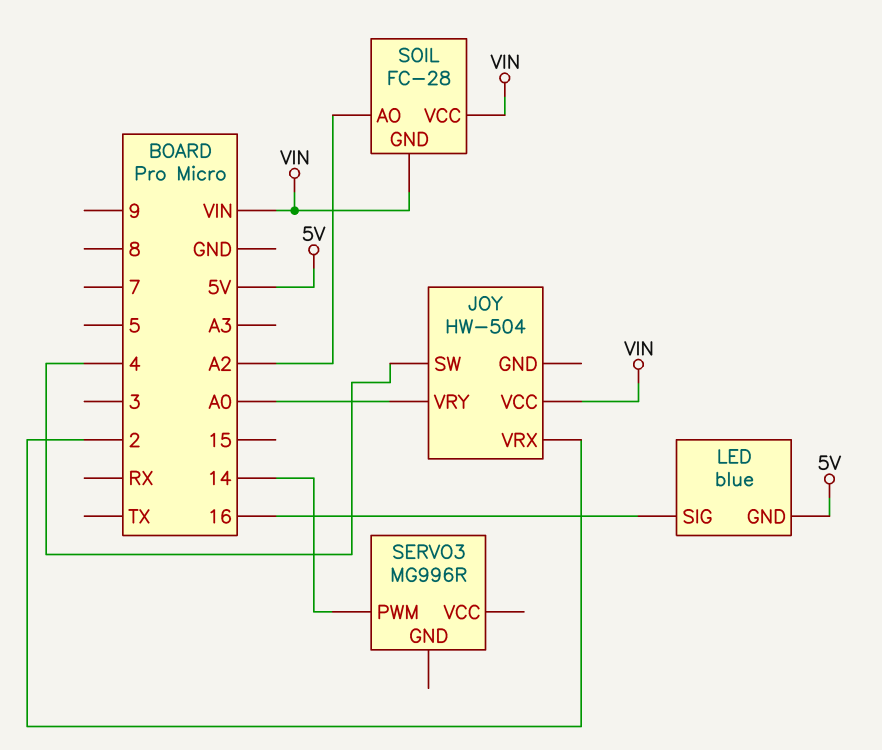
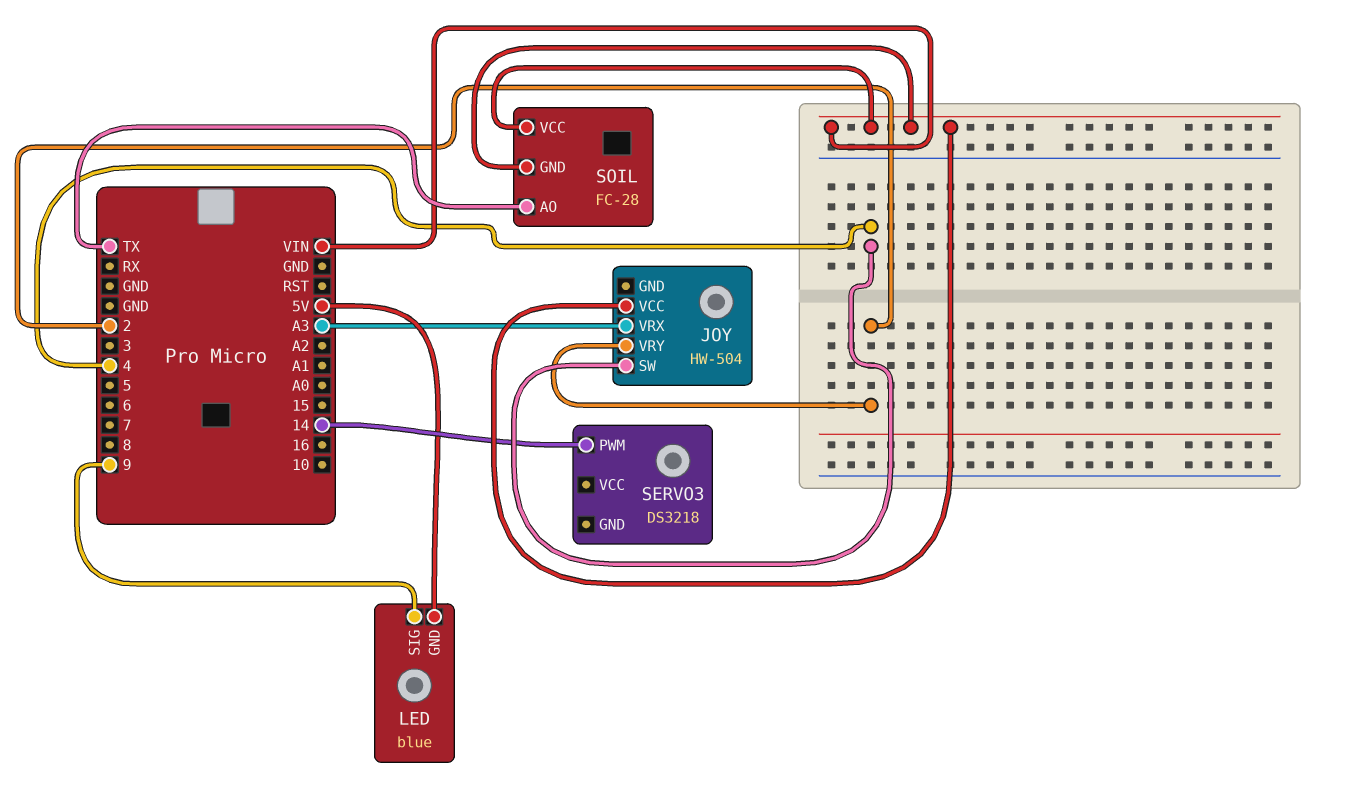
JOY pin VRX: 2 -> A3
JOY pin VRY: A0 -> 2
LED pin SIG: 16 -> 9
SERVO3: MG996R -> DS3218
SOIL pin AO: A2 -> TX

